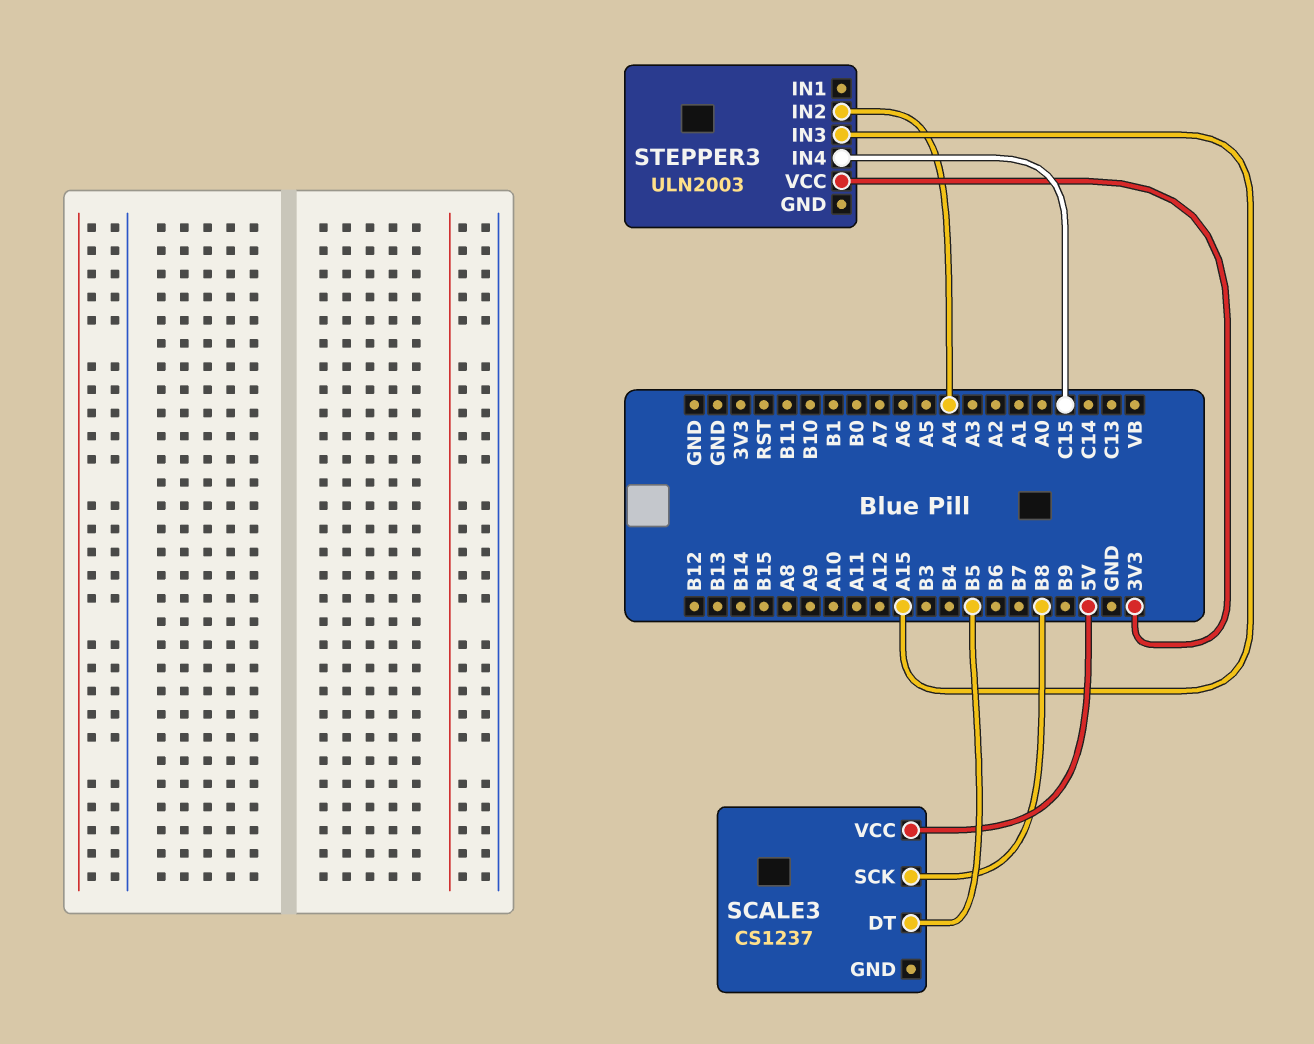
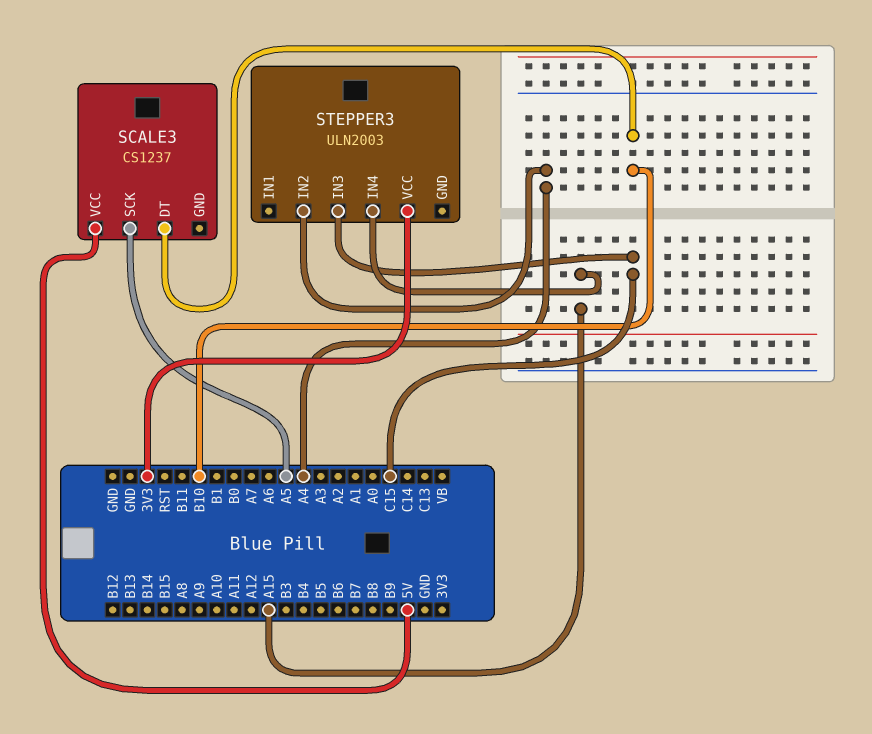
SCALE3 pin DT: B5 -> B10
SCALE3 pin SCK: B8 -> A5
STEPPER3 pin IN3: A15 -> C15
STEPPER3 pin IN4: C15 -> A15

